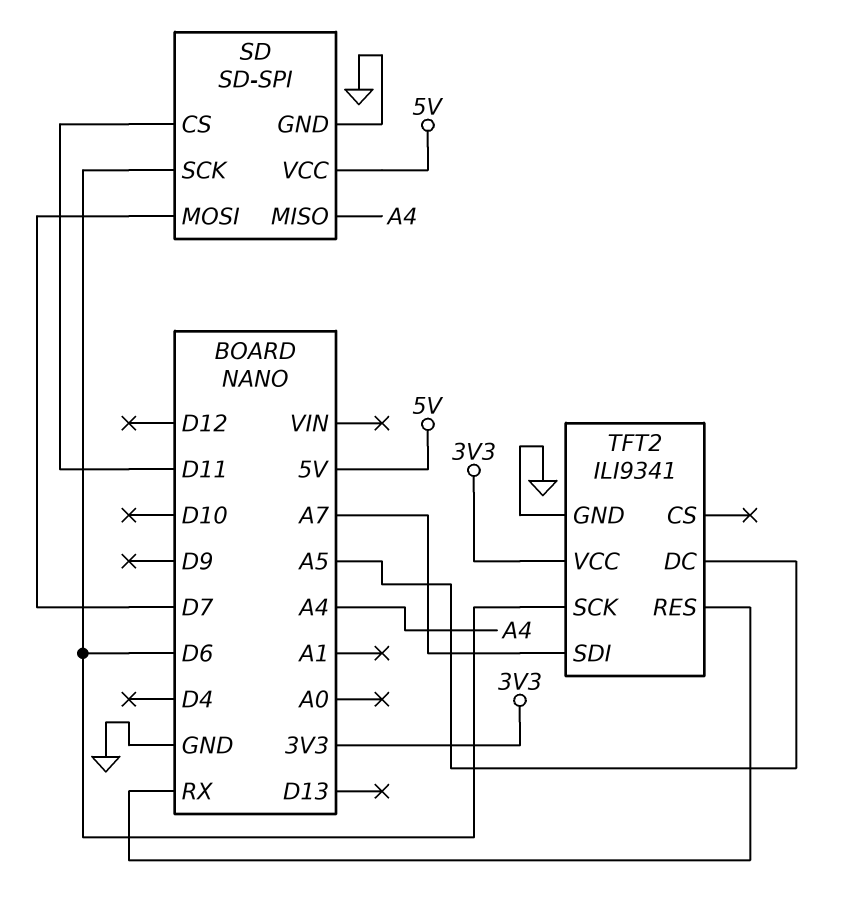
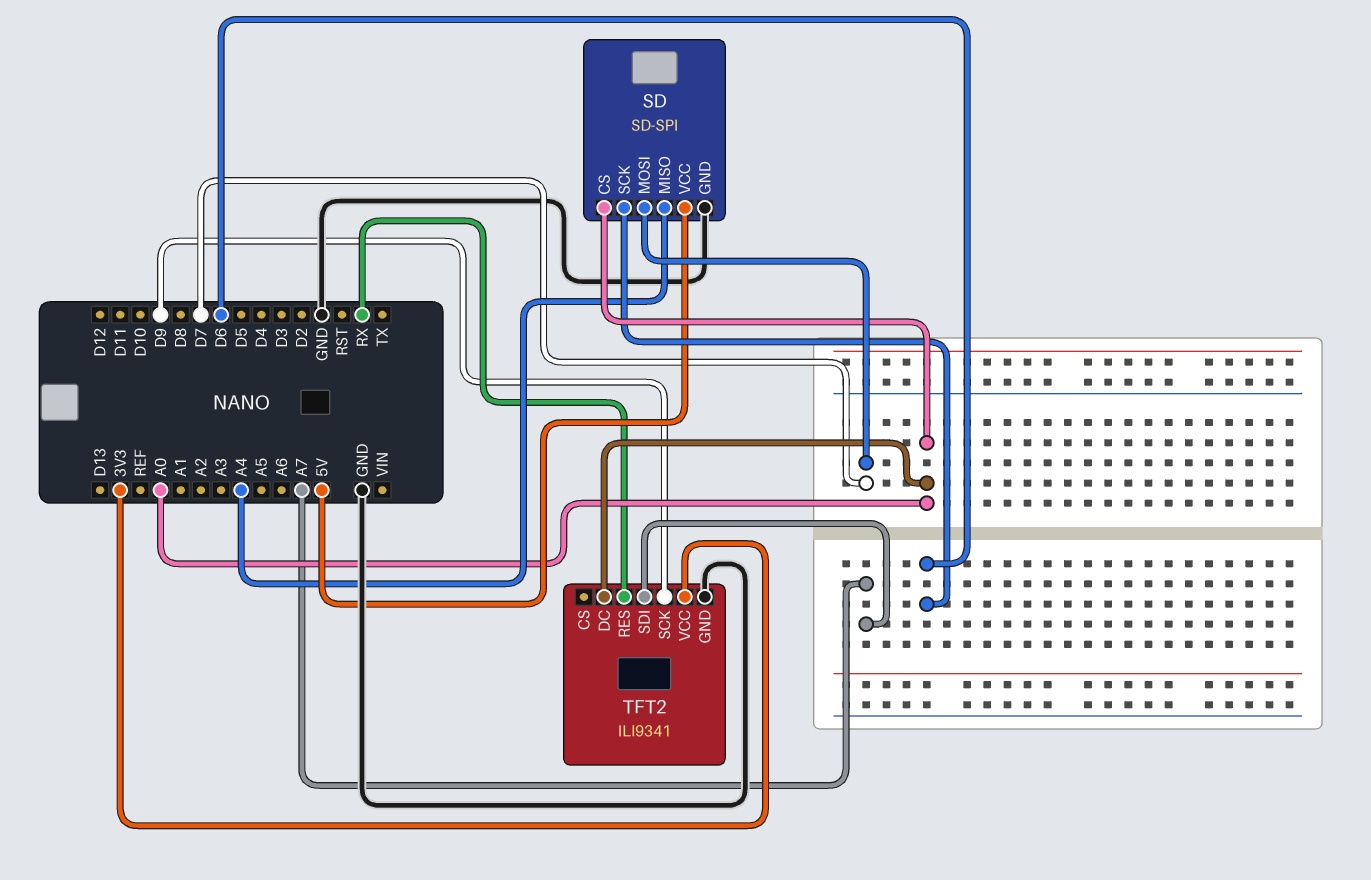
SD pin CS: D11 -> A0
TFT2 pin DC: A5 -> A0
TFT2 pin SCK: D6 -> D9

